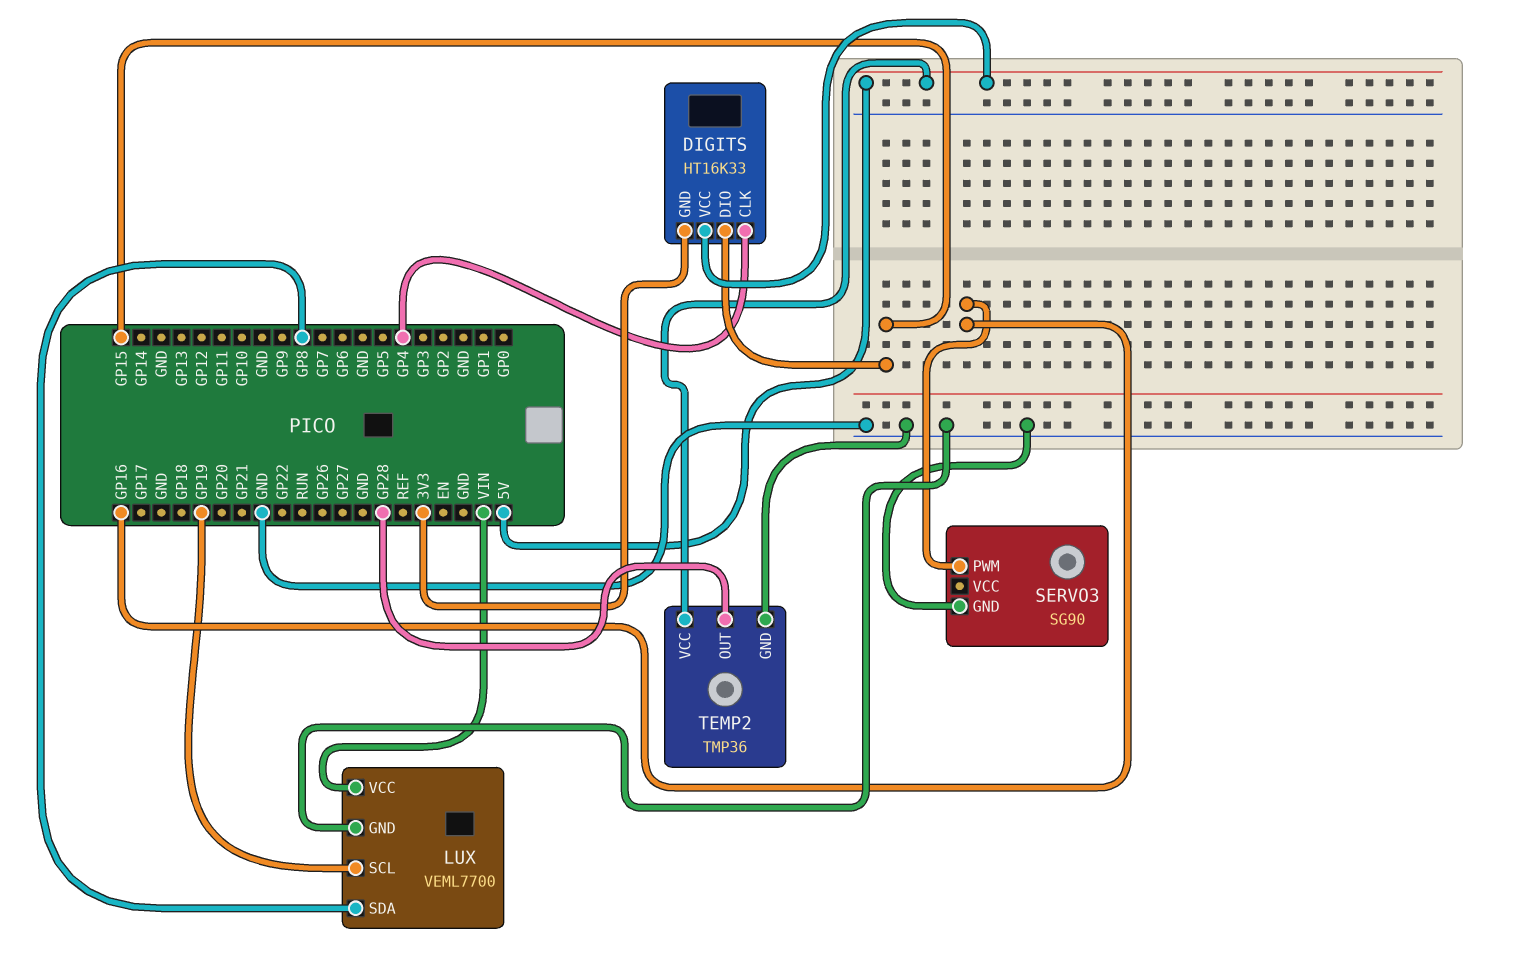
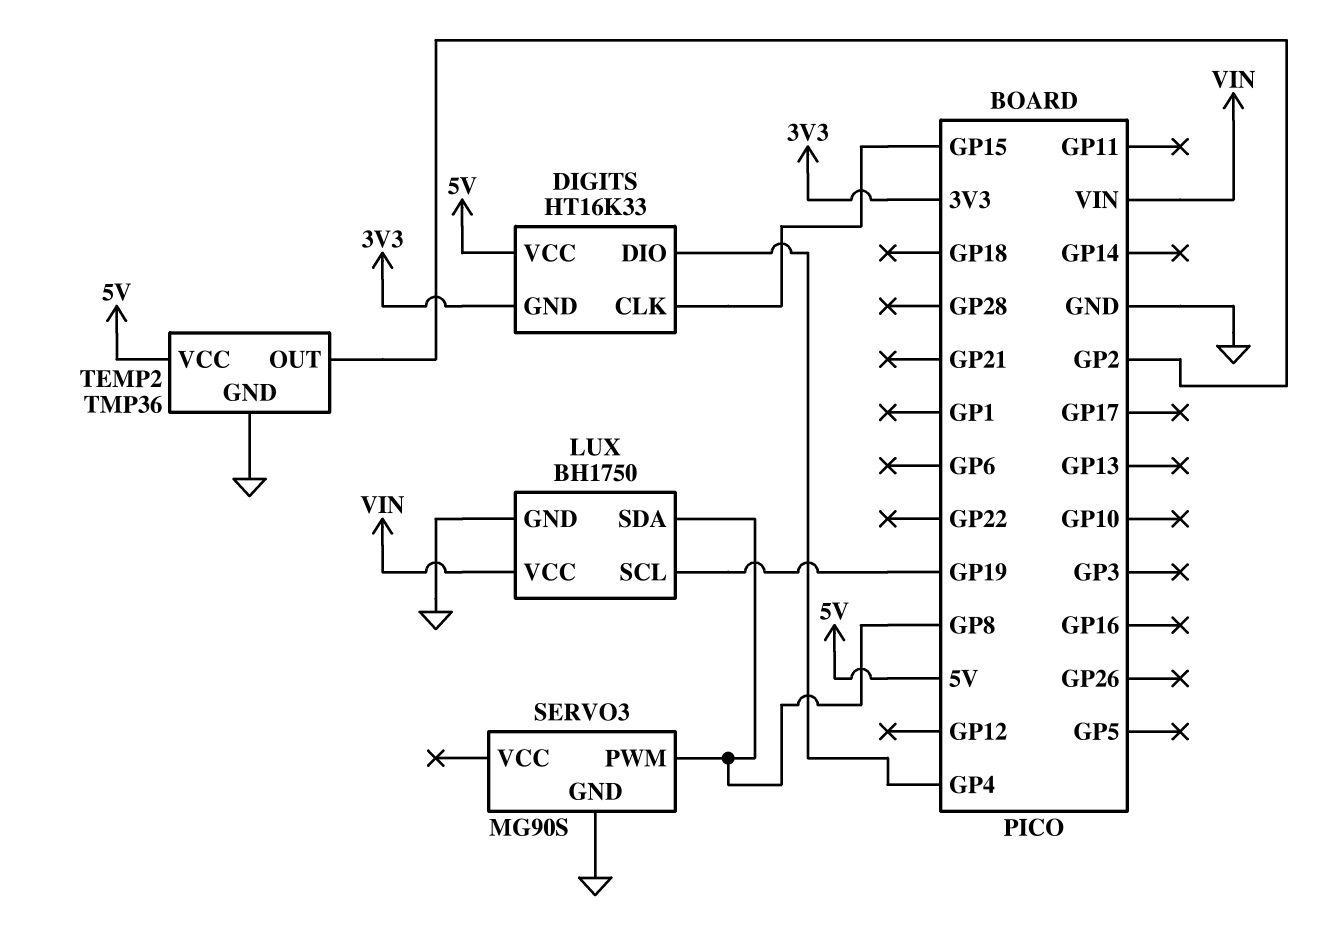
DIGITS pin CLK: GP4 -> GP15
DIGITS pin DIO: GP15 -> GP4
LUX: VEML7700 -> BH1750
SERVO3: SG90 -> MG90S
SERVO3 pin PWM: GP16 -> GP8
TEMP2 pin OUT: GP28 -> GP2

